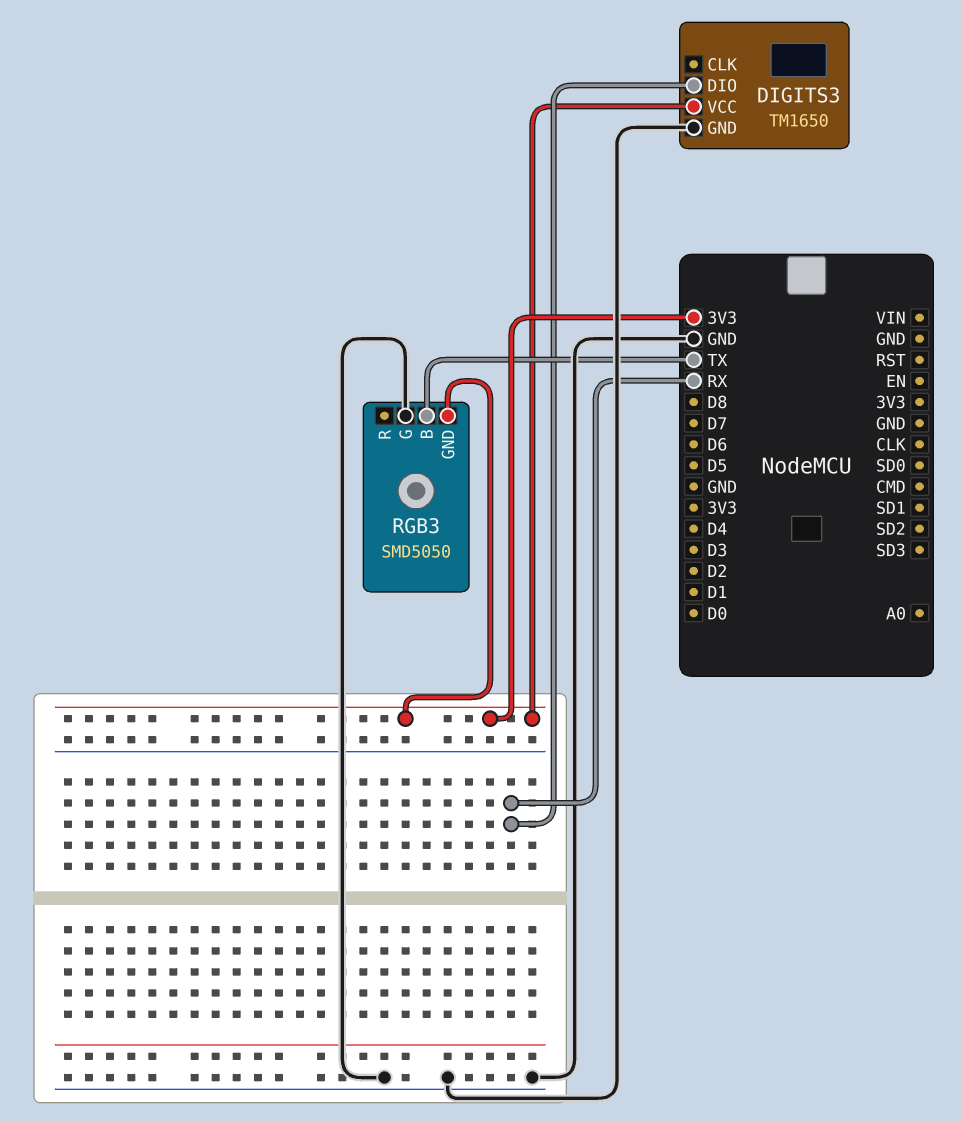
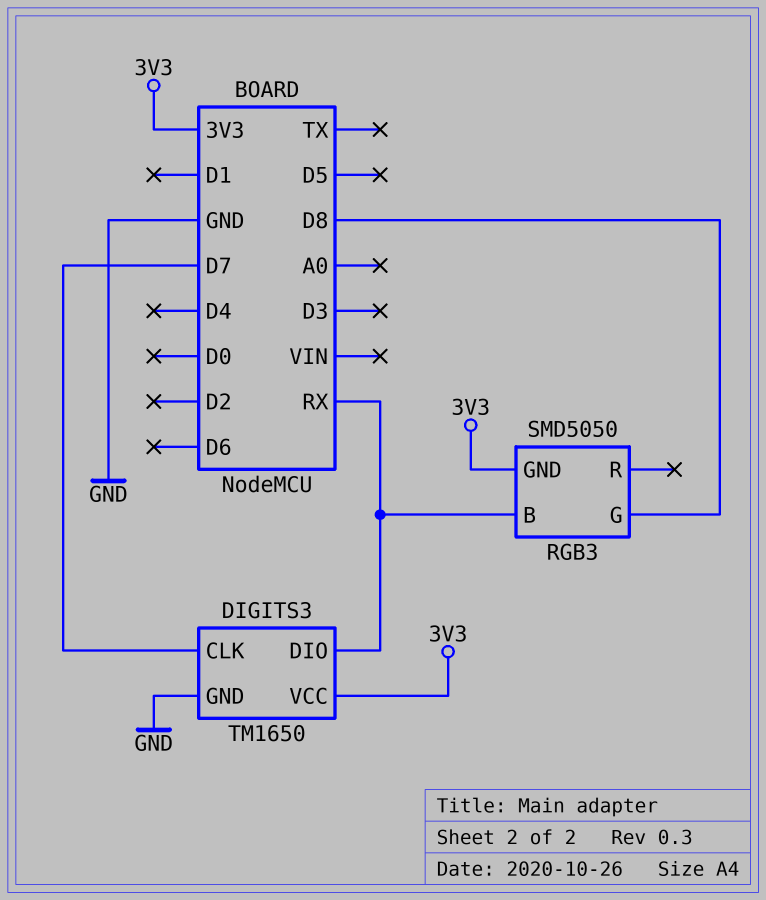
DIGITS3 pin CLK: none -> D7
RGB3 pin B: TX -> RX
RGB3 pin G: GND -> D8

